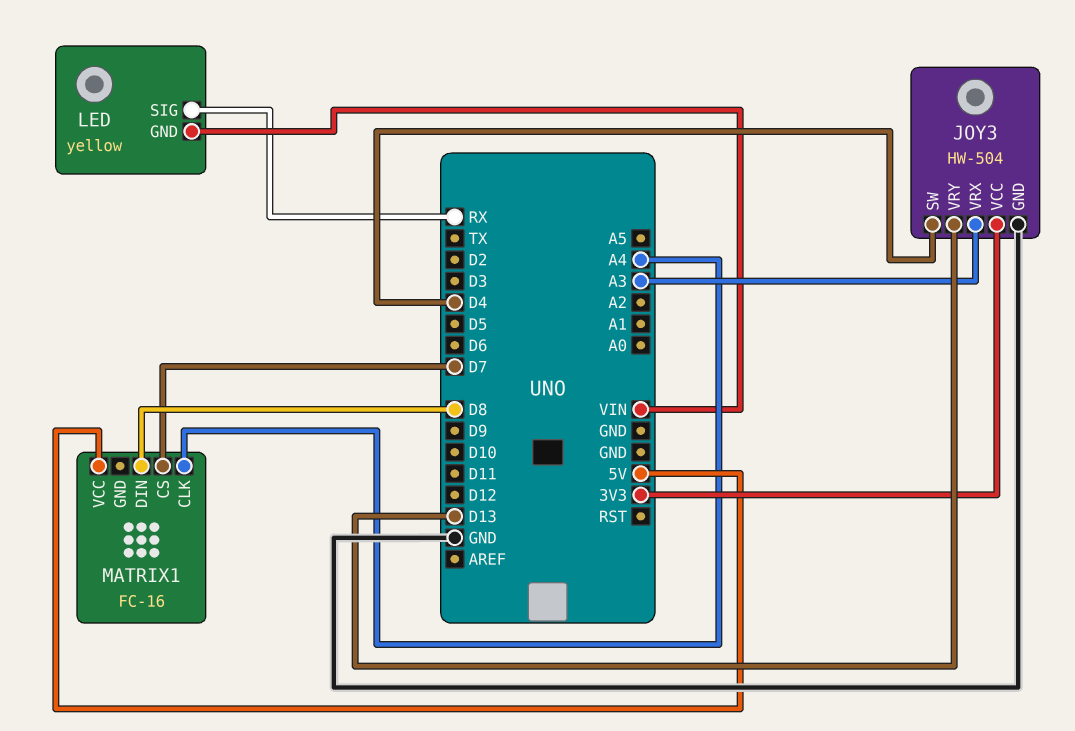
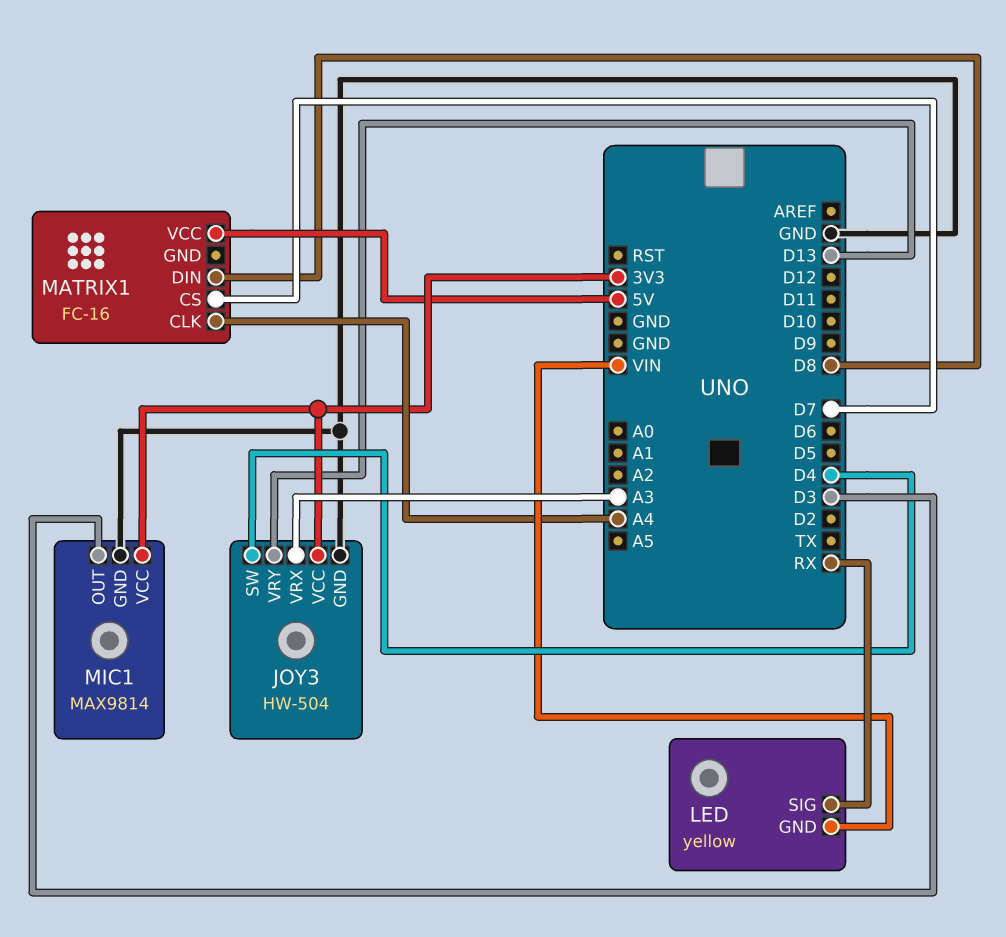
MIC1: none -> MAX9814
MIC1 pin GND: none -> GND
MIC1 pin OUT: none -> D3
MIC1 pin VCC: none -> 3V3

